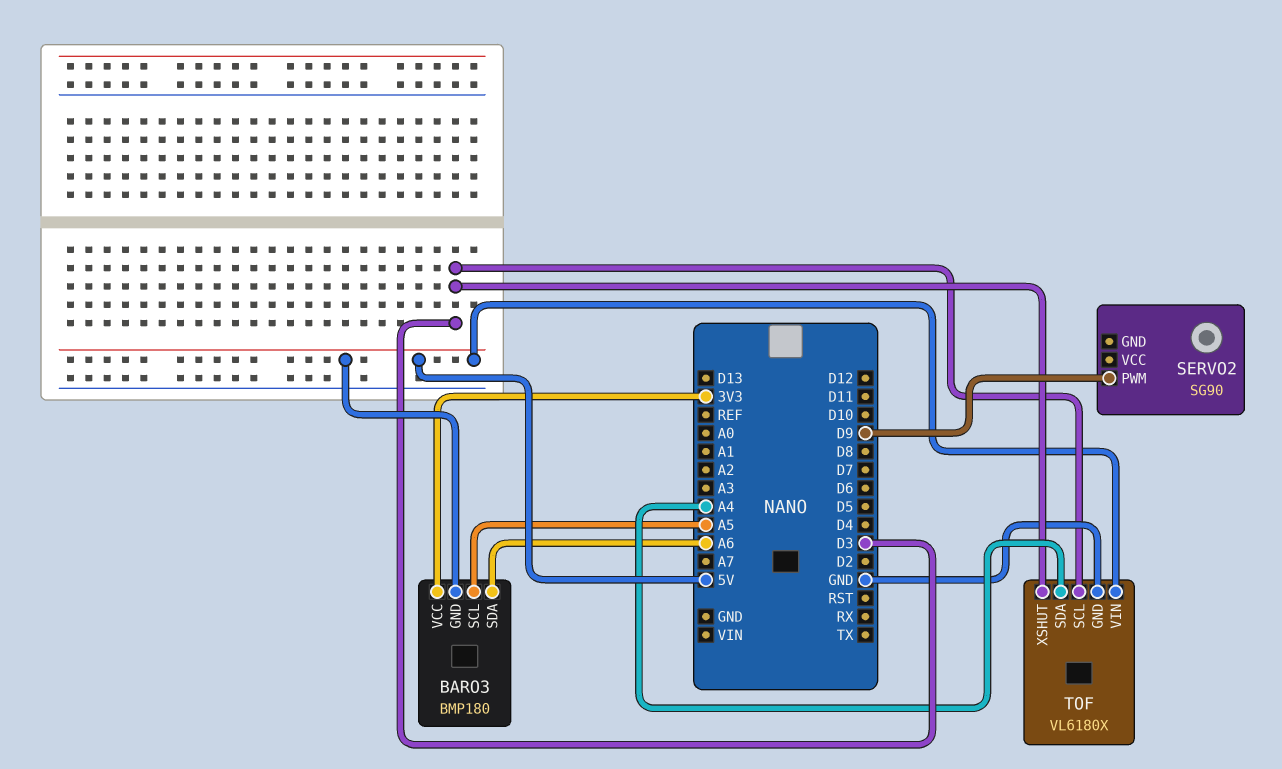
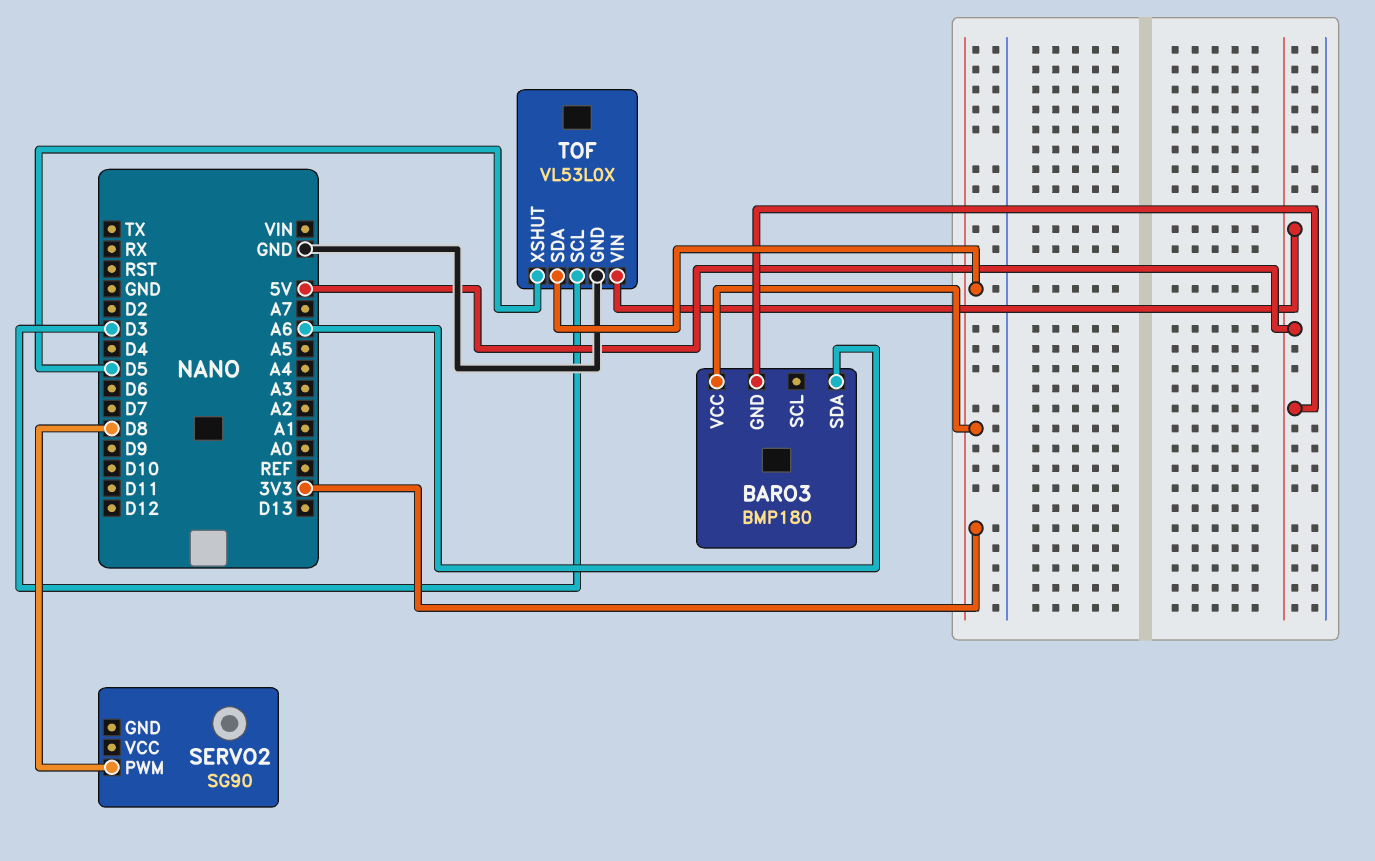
BARO3 pin SCL: A5 -> none
SERVO2 pin PWM: D9 -> D8
TOF: VL6180X -> VL53L0X
TOF pin SDA: A4 -> 3V3
TOF pin XSHUT: D3 -> D5

